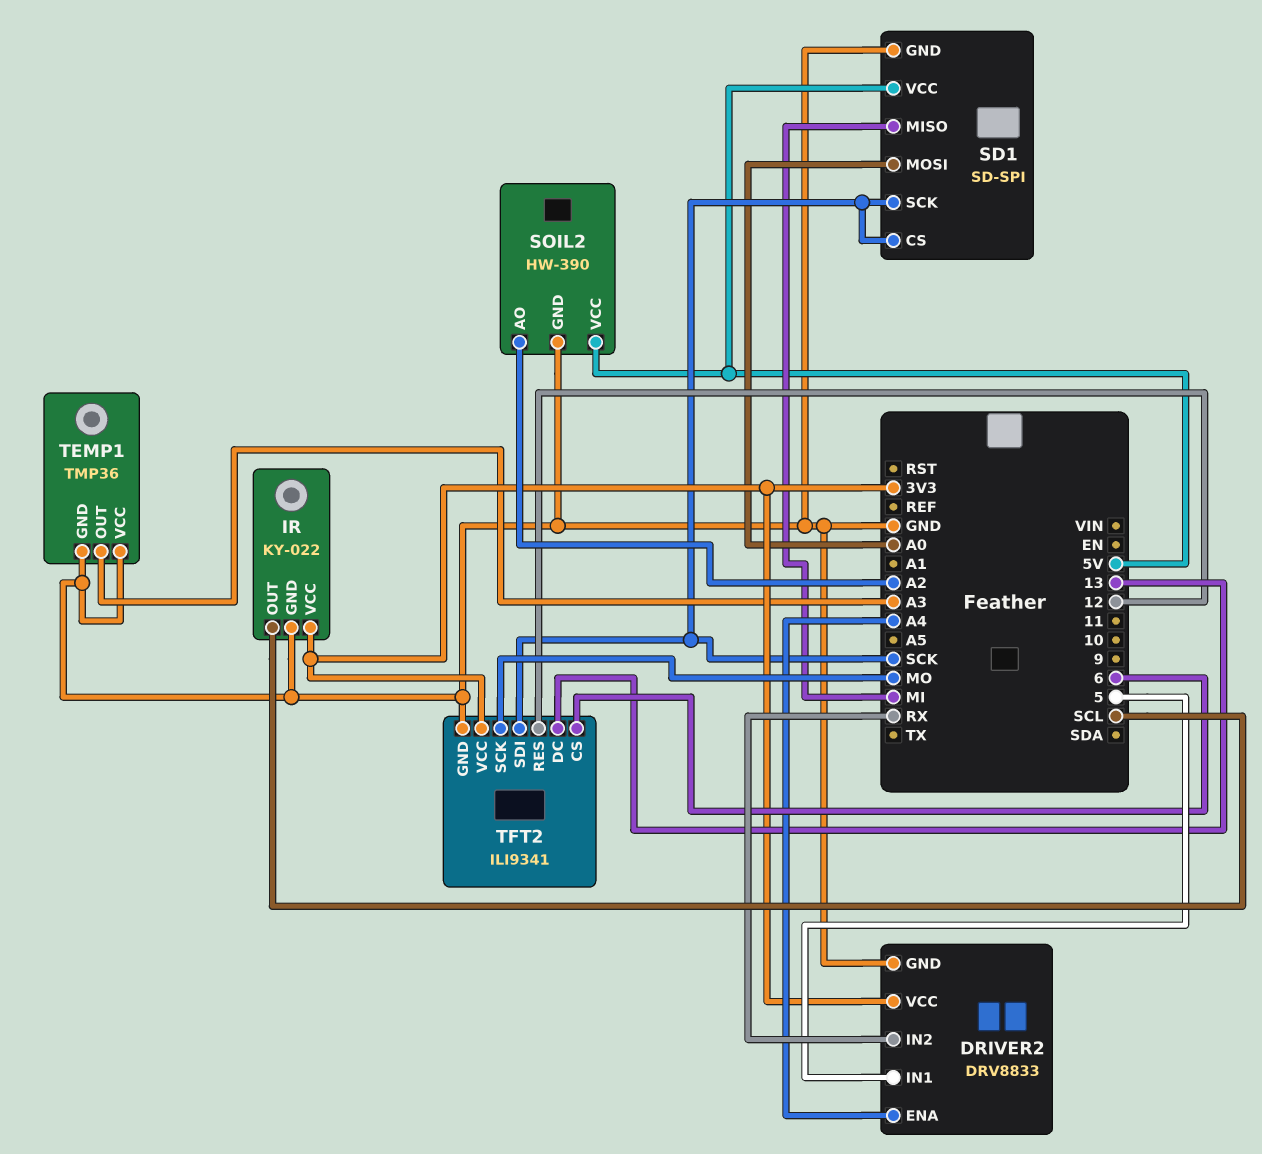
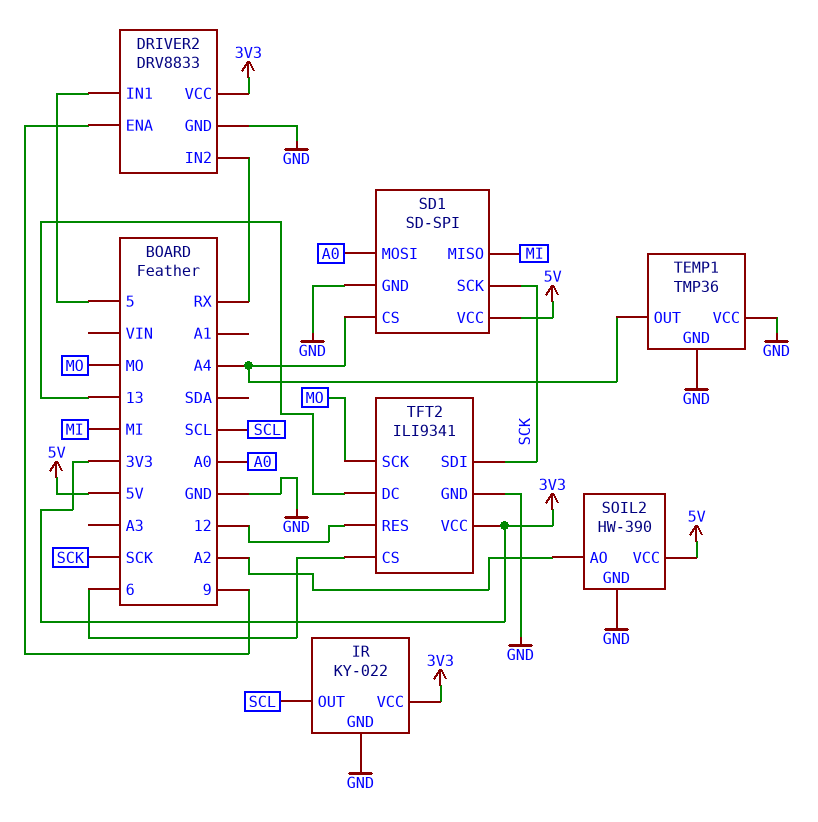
DRIVER2 pin ENA: A4 -> 9
SD1 pin CS: SCK -> A4
TEMP1 pin OUT: A3 -> A4

